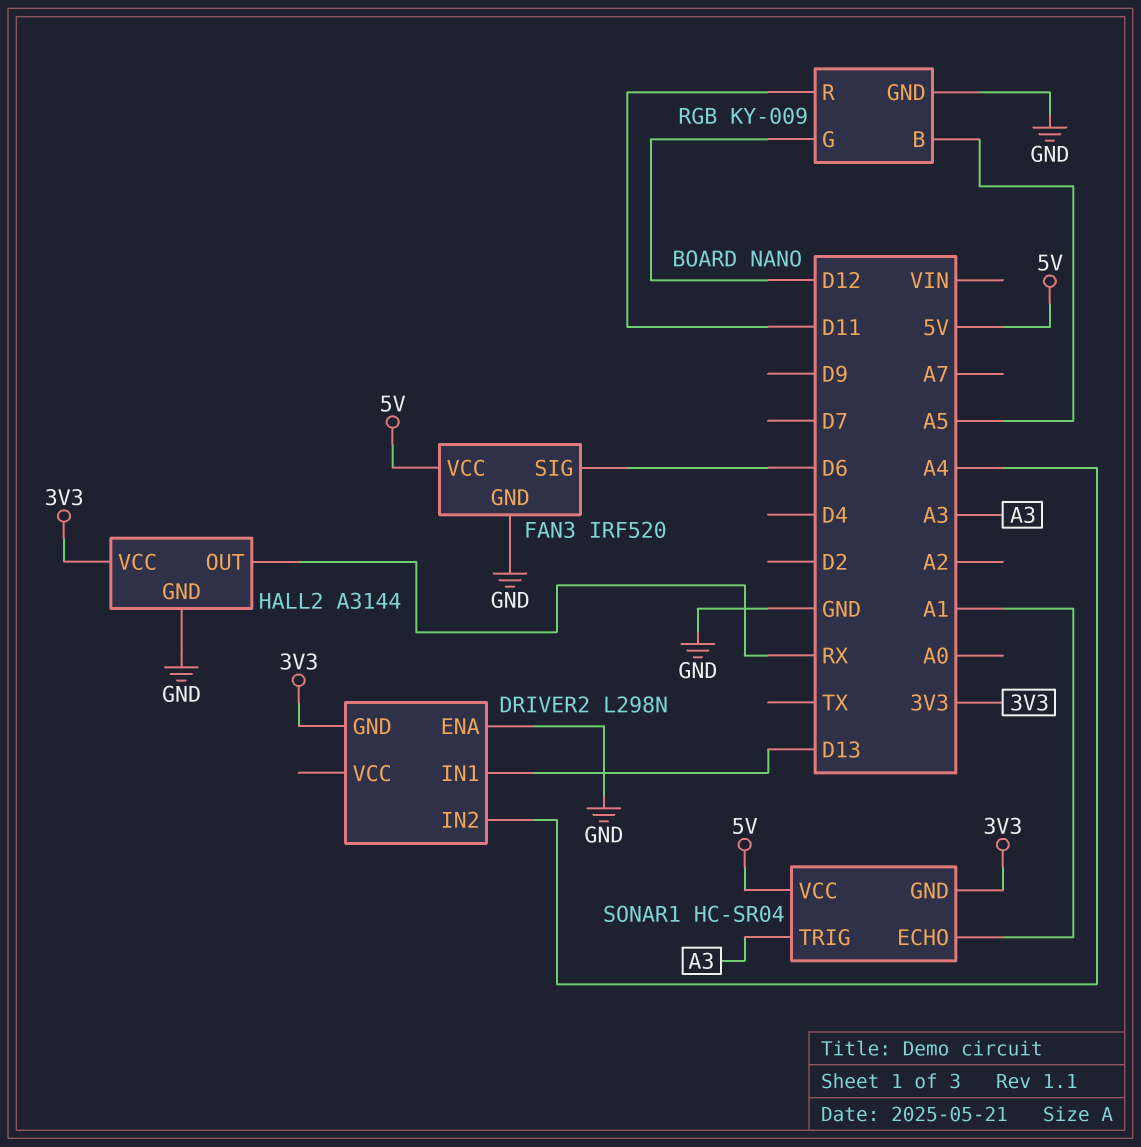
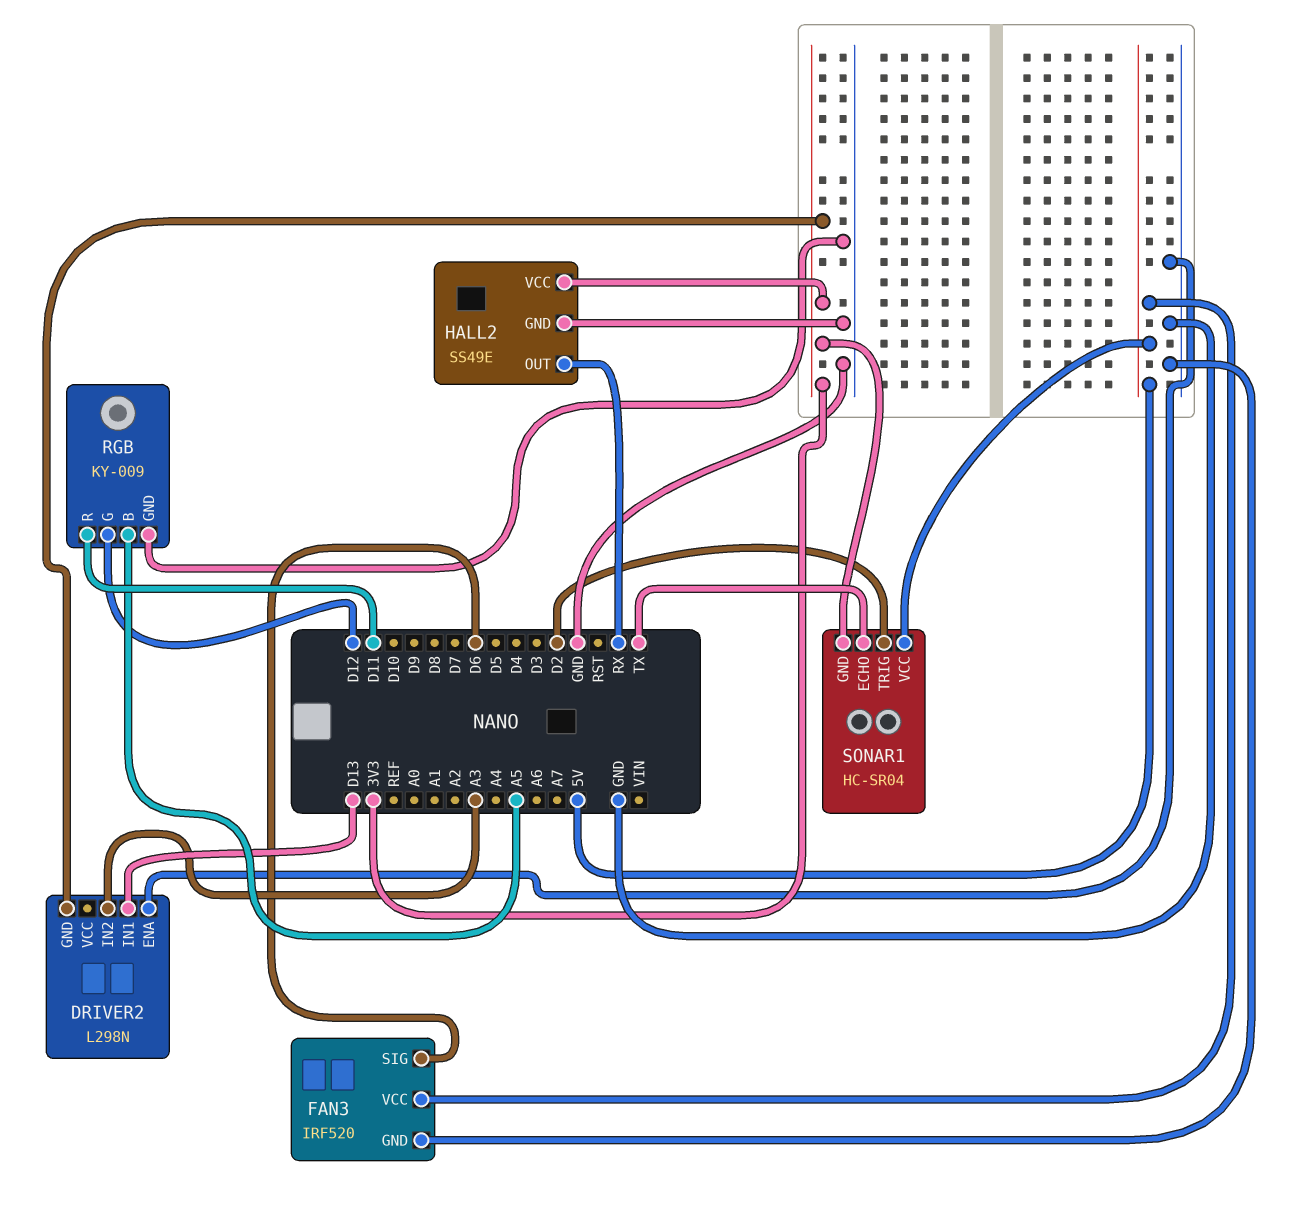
DRIVER2 pin IN2: A4 -> A3
HALL2: A3144 -> SS49E
SONAR1 pin ECHO: A1 -> TX
SONAR1 pin TRIG: A3 -> D2

